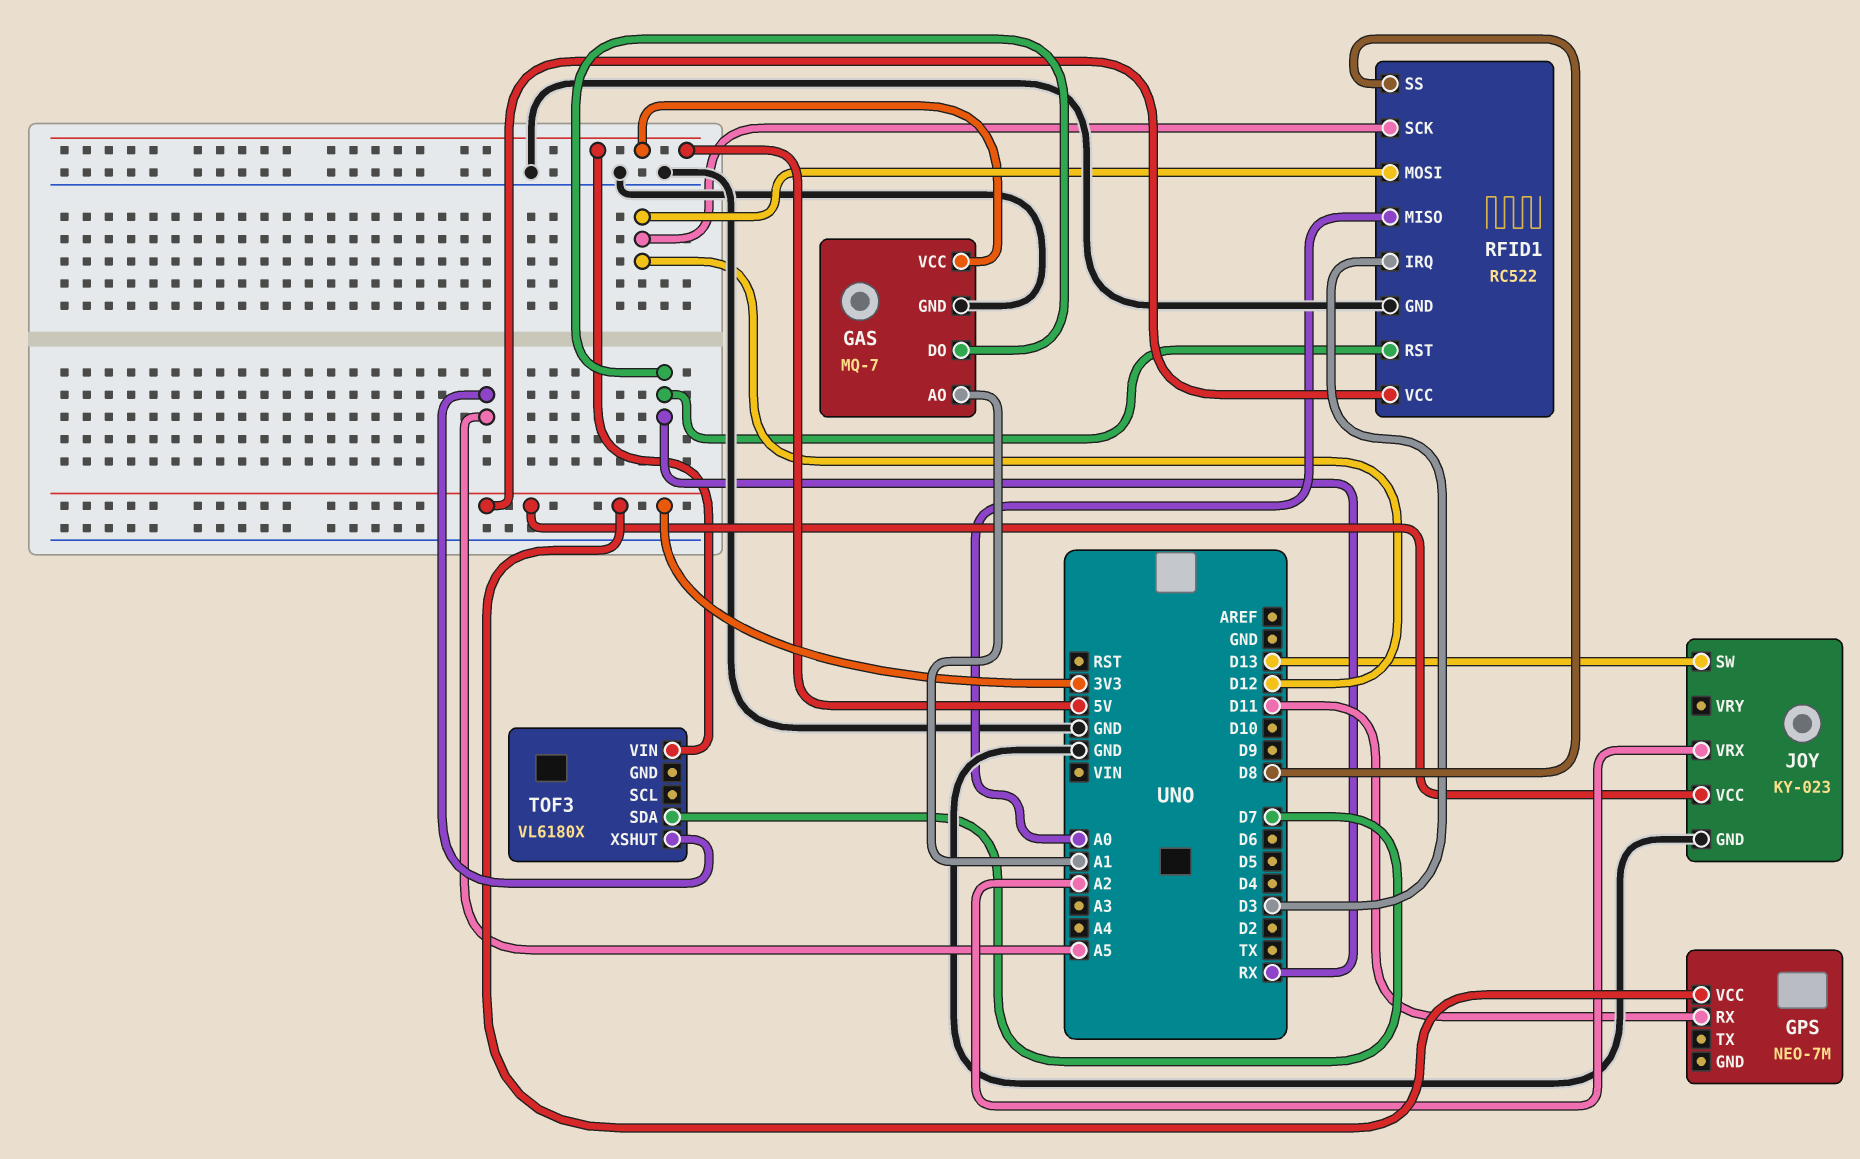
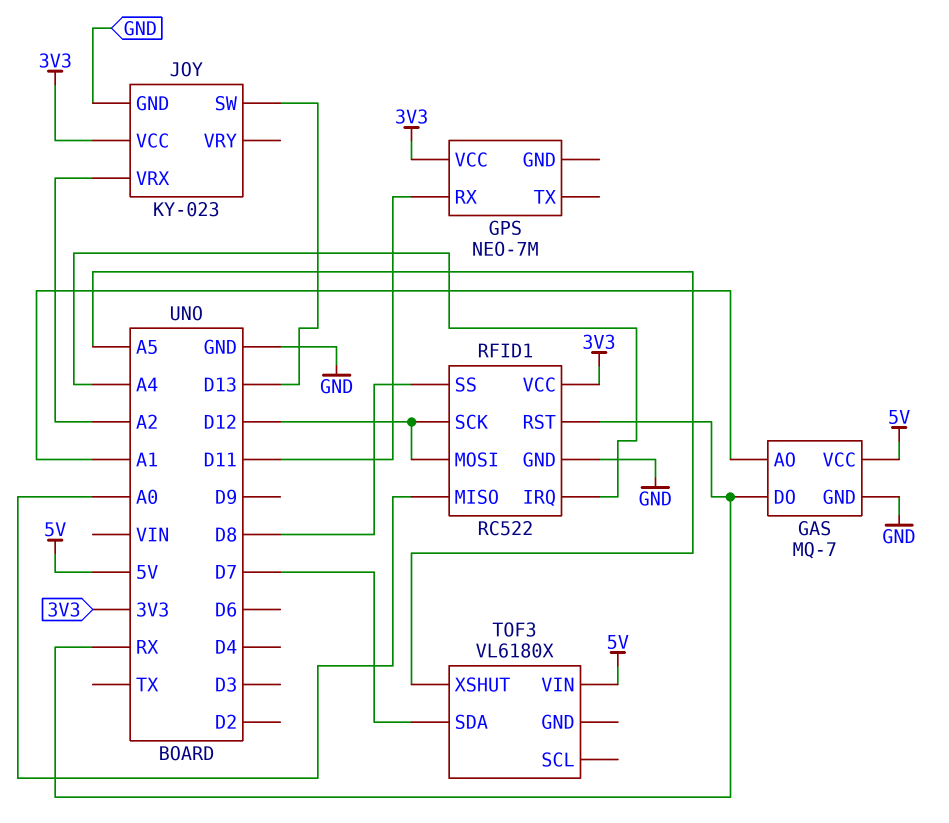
RFID1 pin IRQ: D3 -> A4

